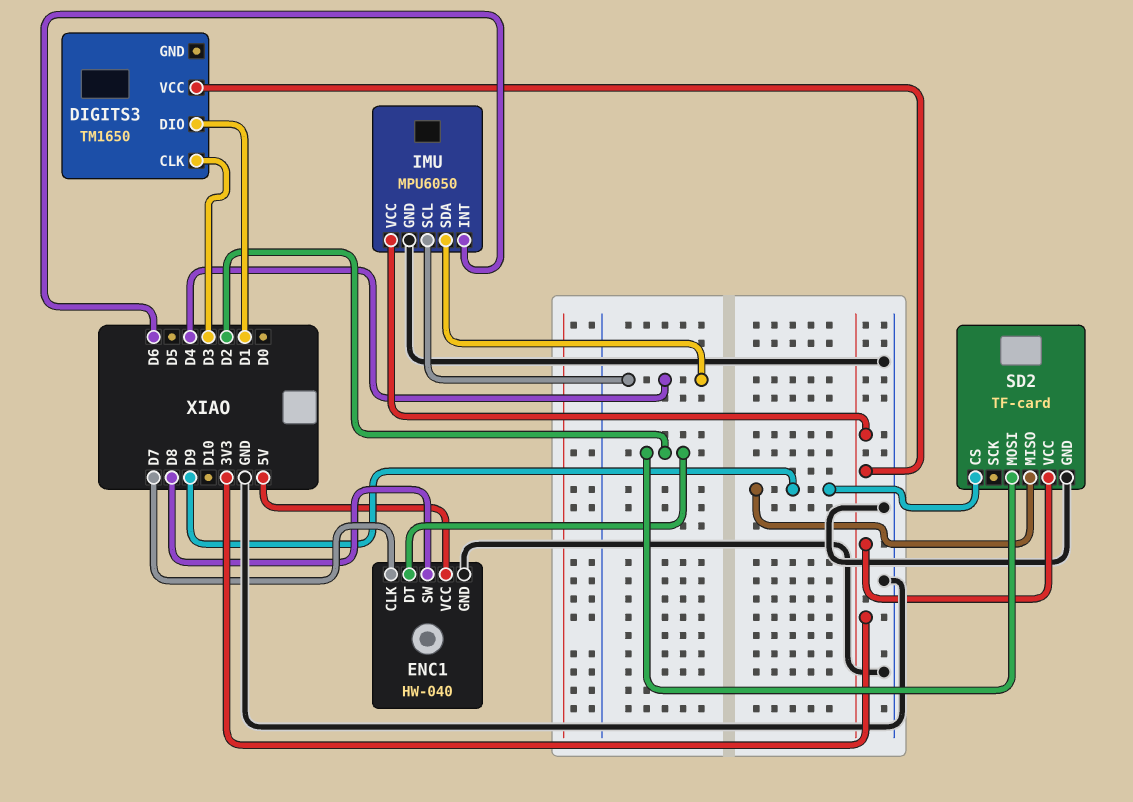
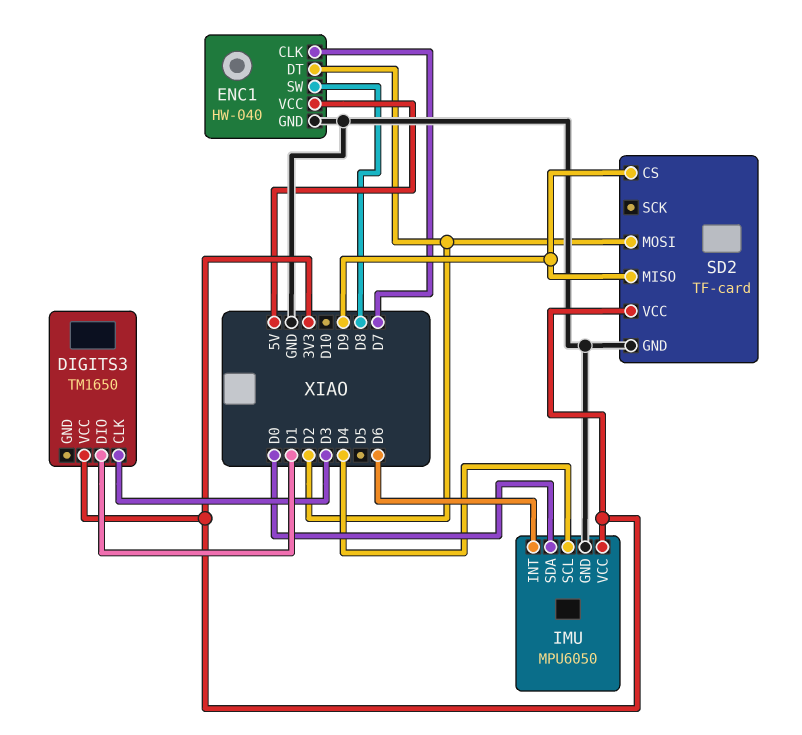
IMU pin SDA: D4 -> D0

